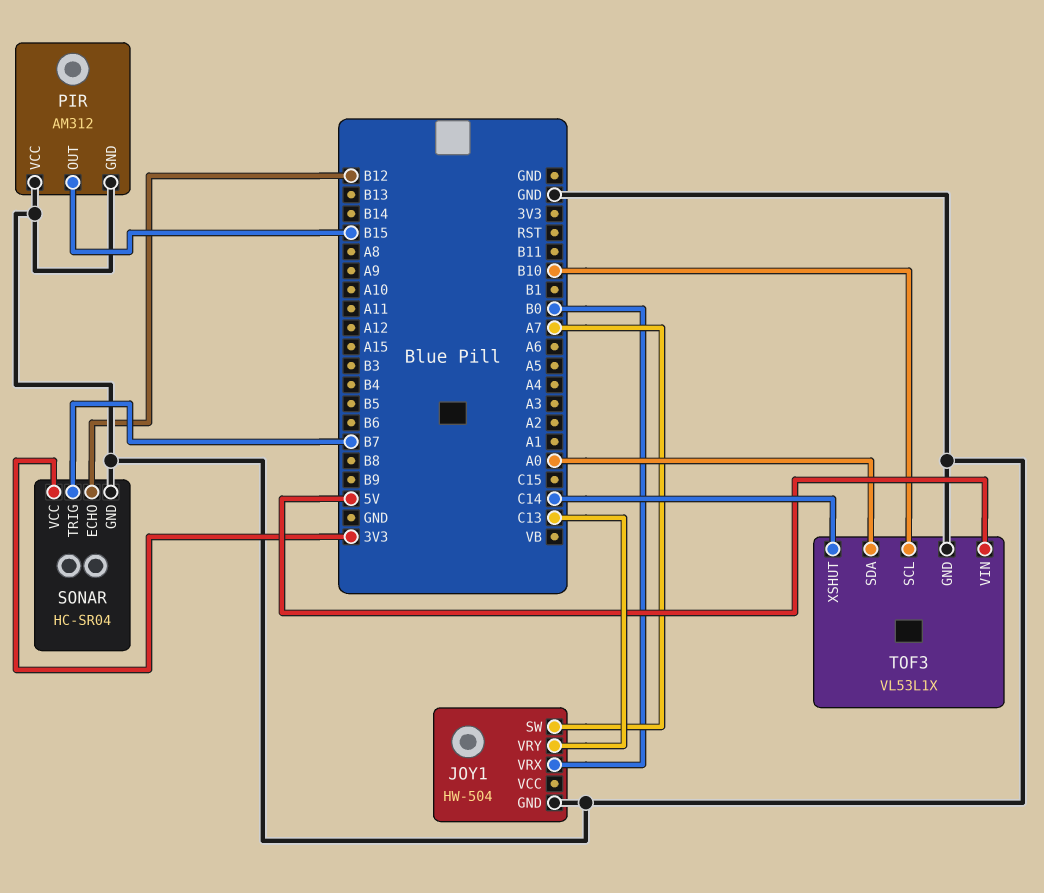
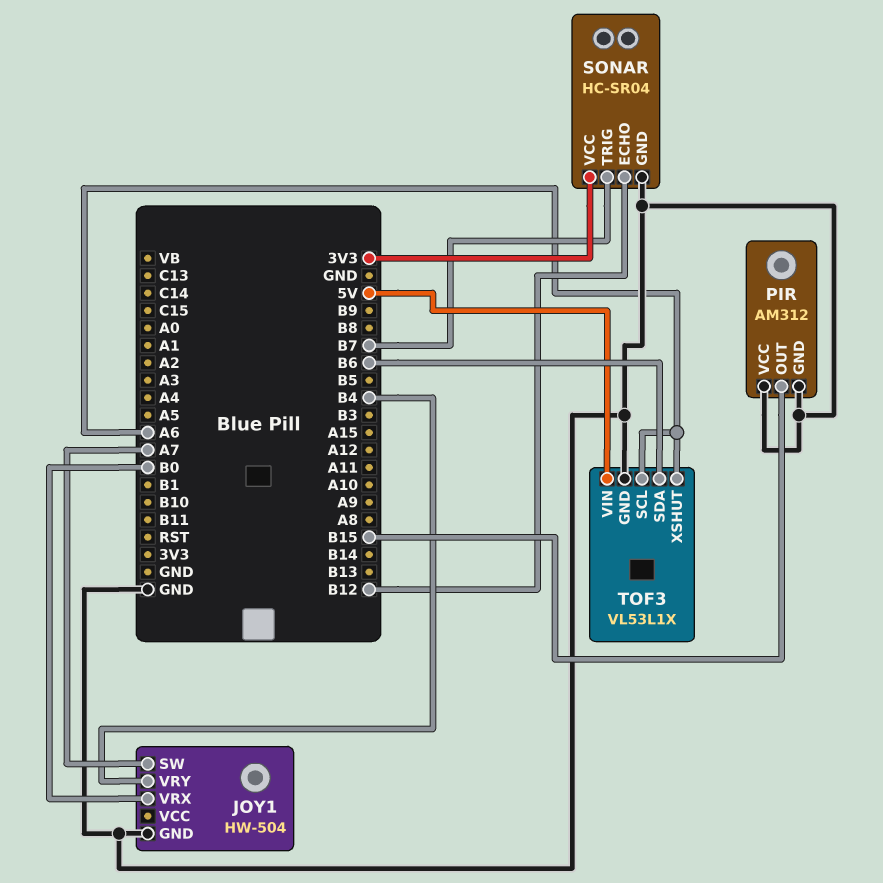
JOY1 pin VRY: C13 -> B4
TOF3 pin SCL: B10 -> A6
TOF3 pin SDA: A0 -> B6
TOF3 pin XSHUT: C14 -> A6

